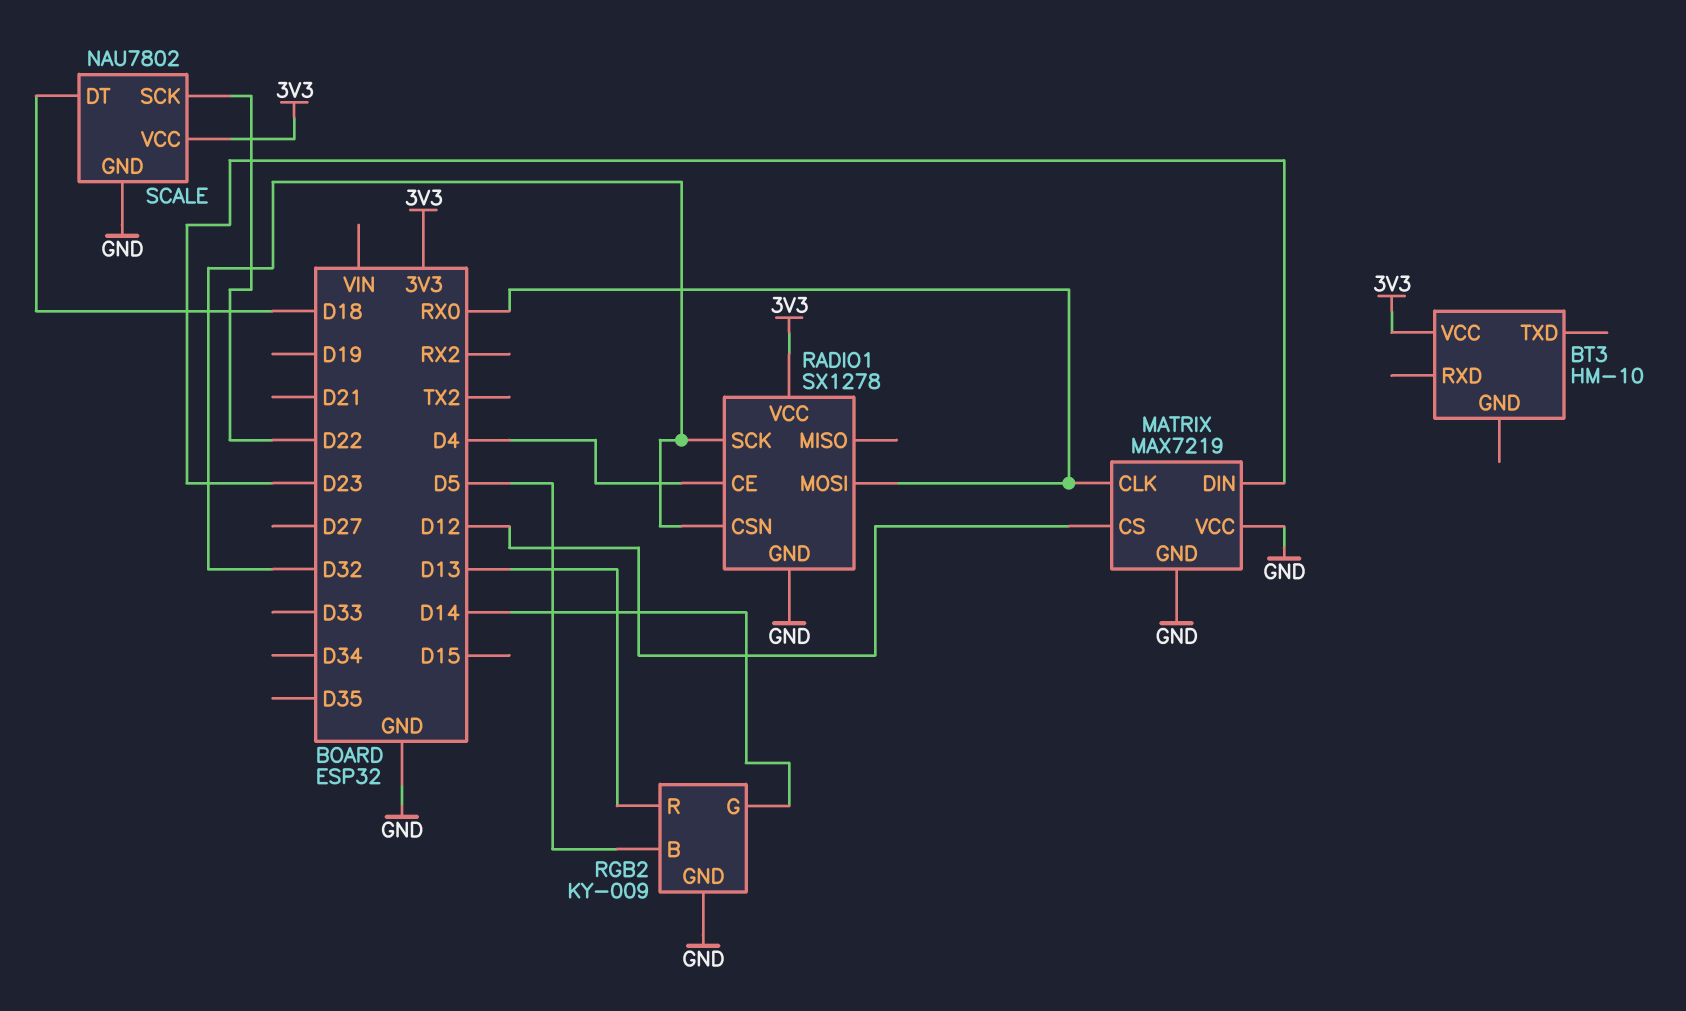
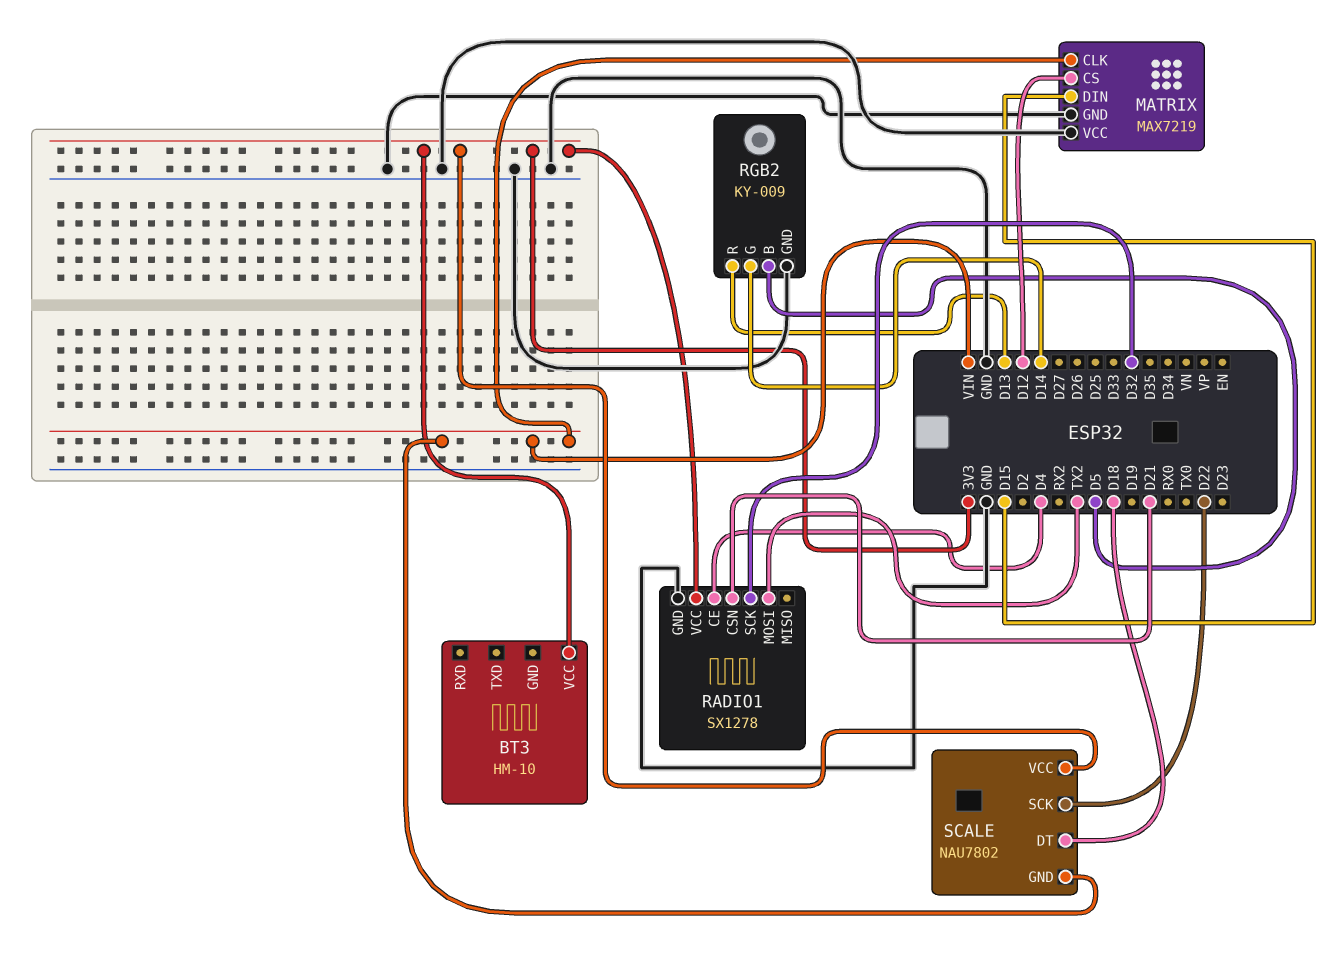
MATRIX pin CLK: RX0 -> VIN
MATRIX pin DIN: D23 -> D15
RADIO1 pin CSN: D32 -> D21
RADIO1 pin MOSI: RX0 -> TX2
SCALE pin GND: GND -> VIN

